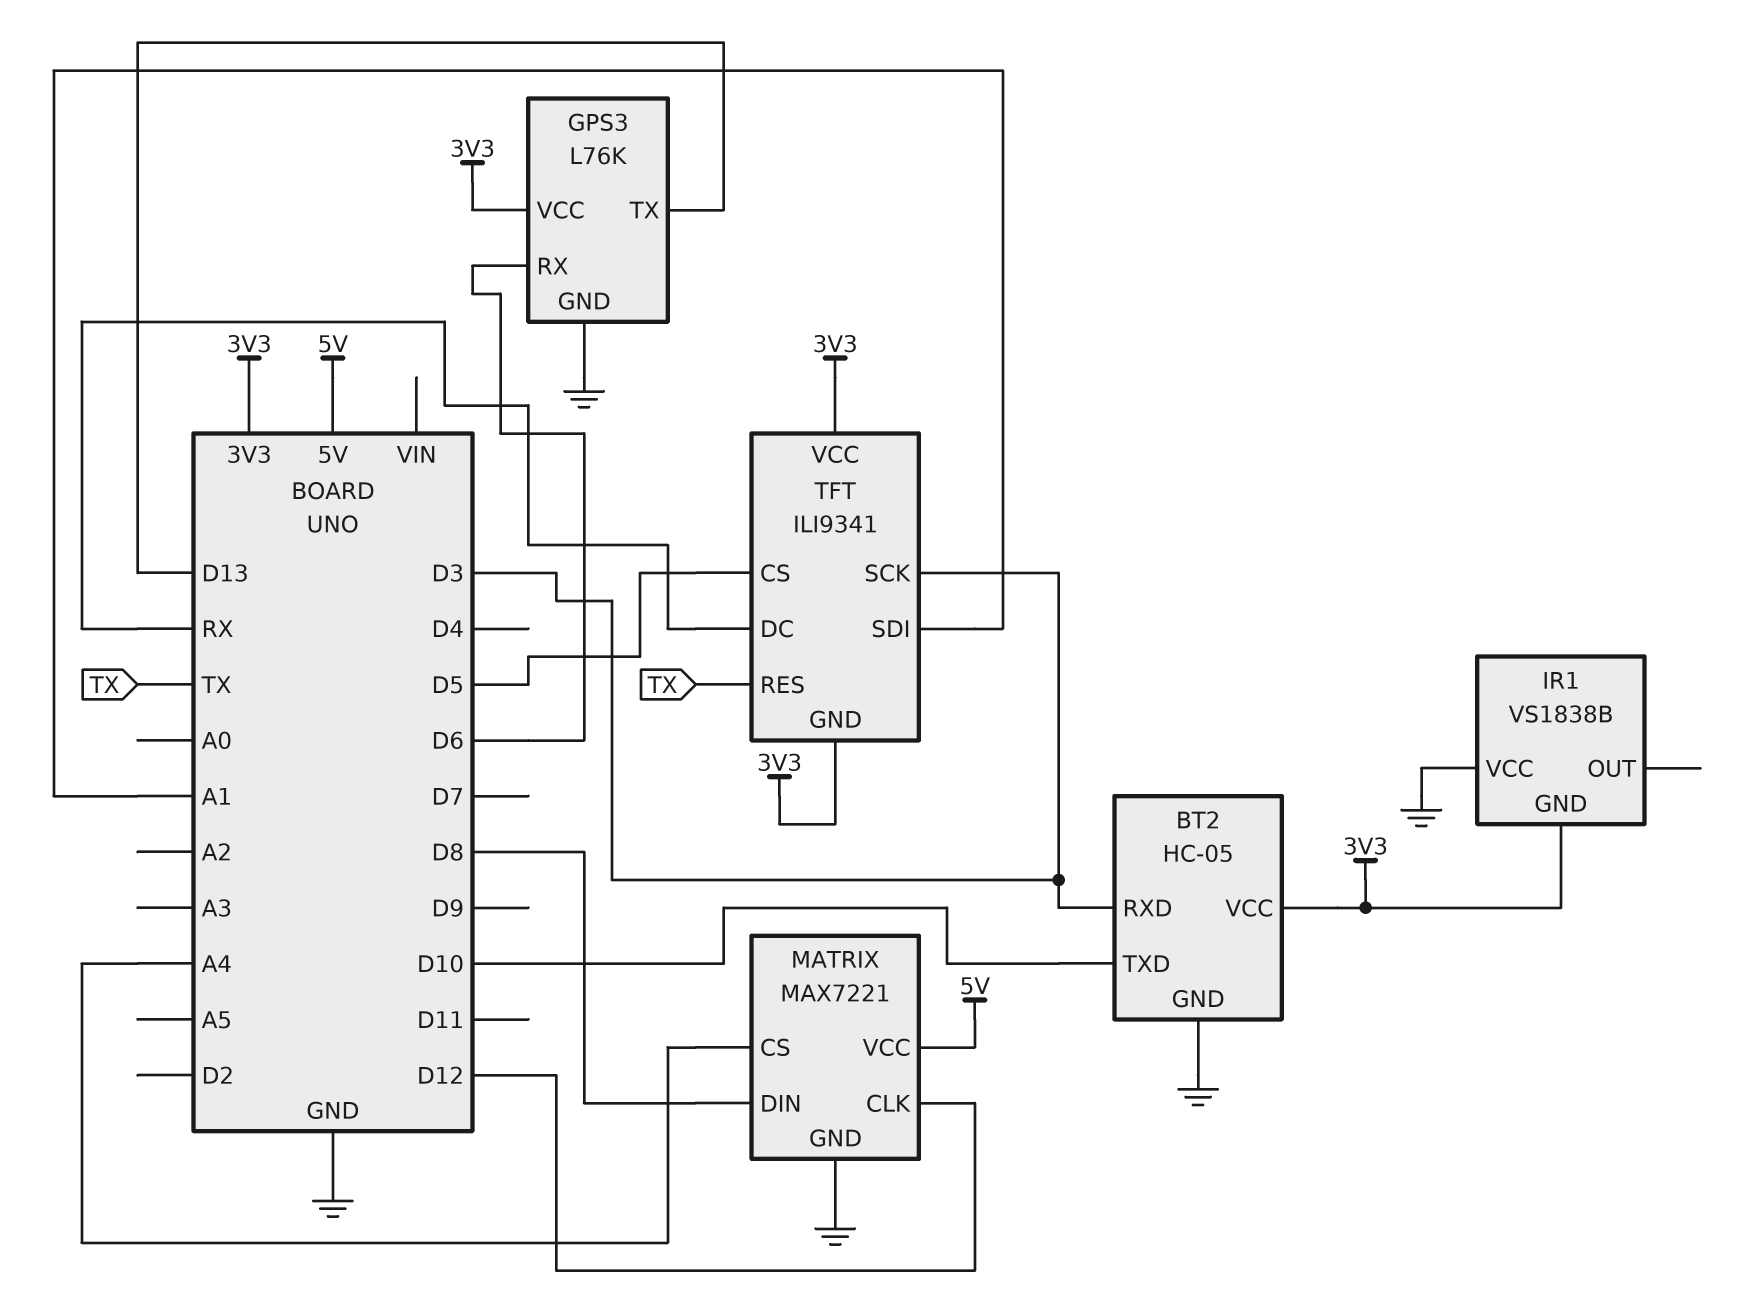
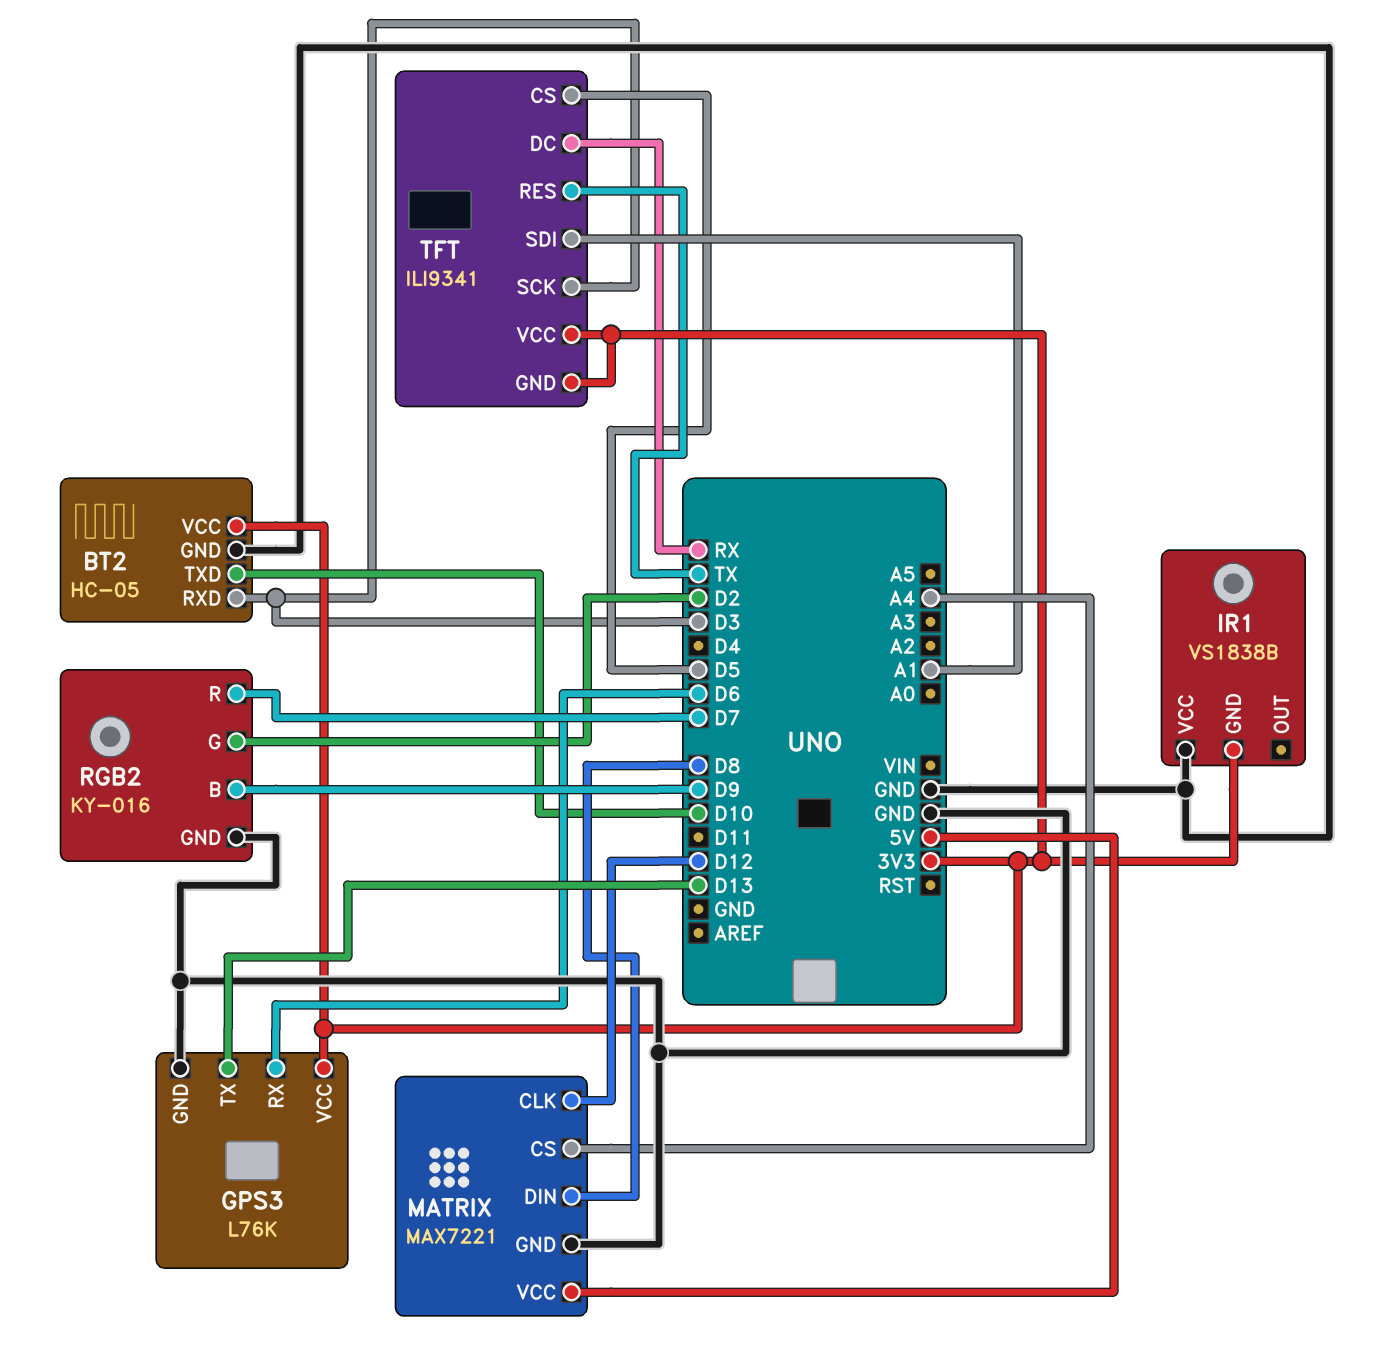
RGB2: none -> KY-016
RGB2 pin B: none -> D9
RGB2 pin G: none -> D2
RGB2 pin GND: none -> GND
RGB2 pin R: none -> D7

